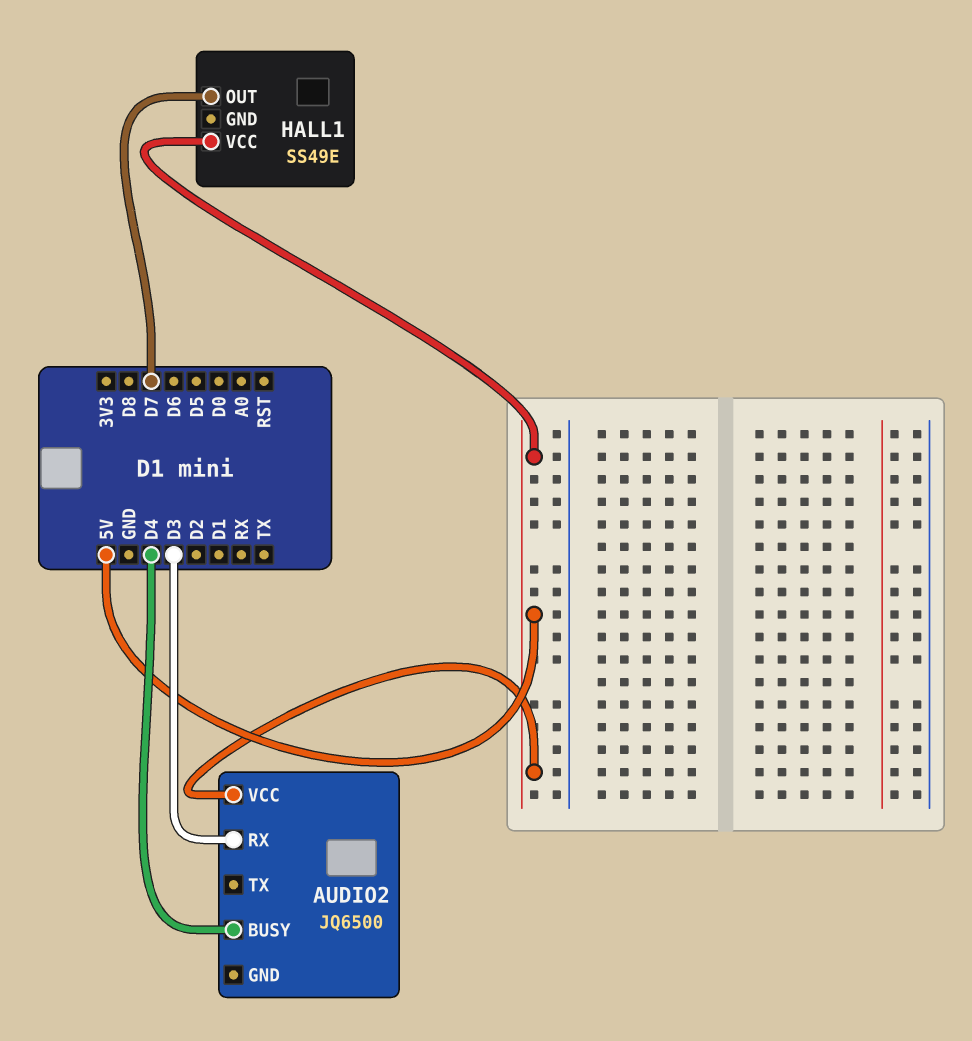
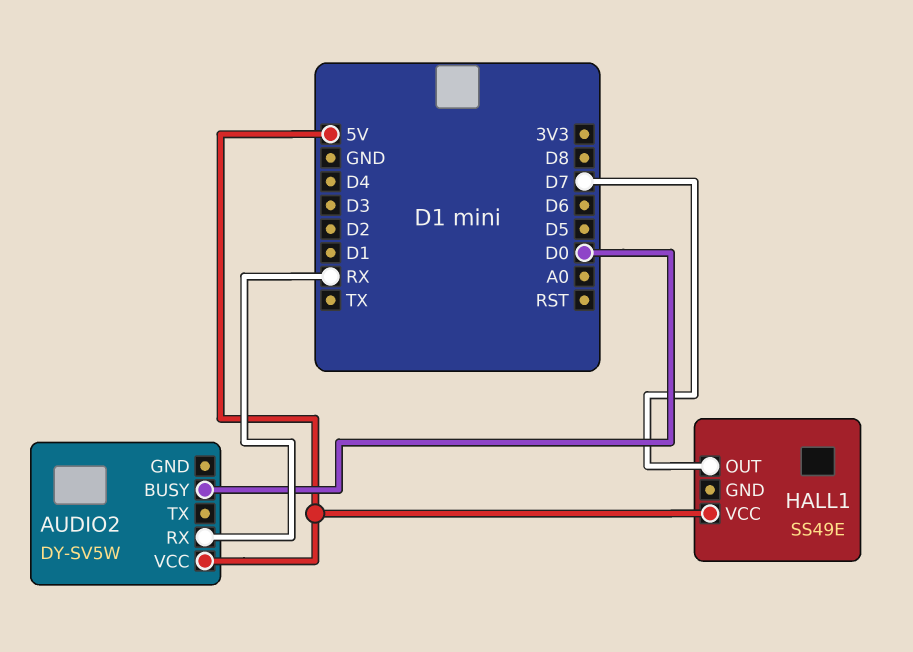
AUDIO2: JQ6500 -> DY-SV5W
AUDIO2 pin BUSY: D4 -> D0
AUDIO2 pin RX: D3 -> RX

